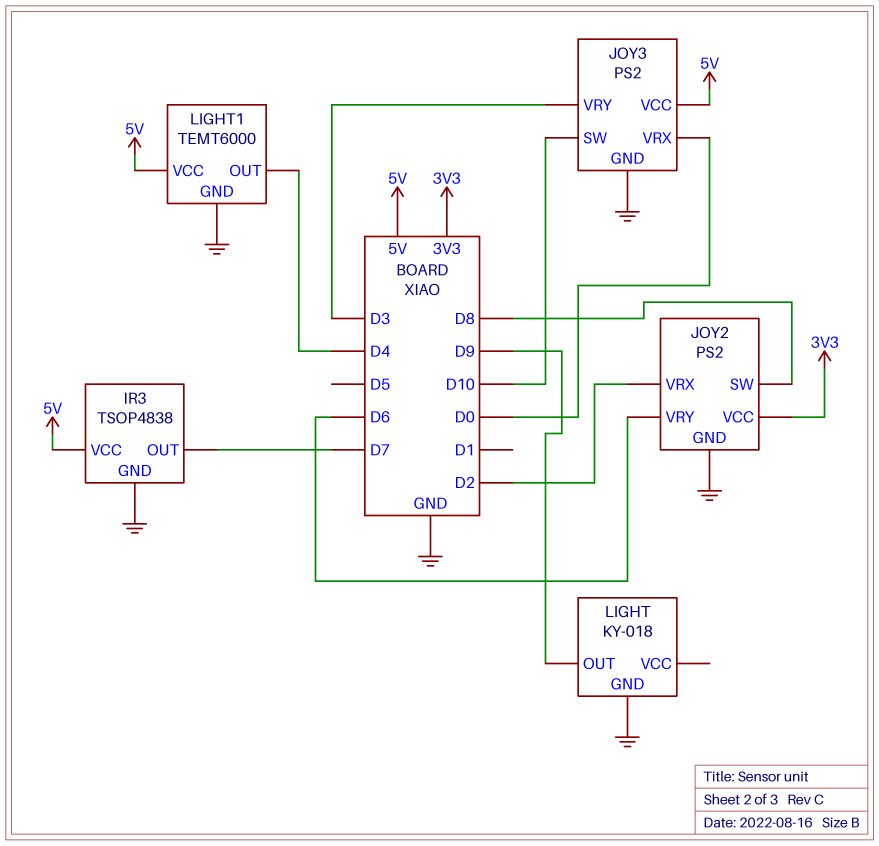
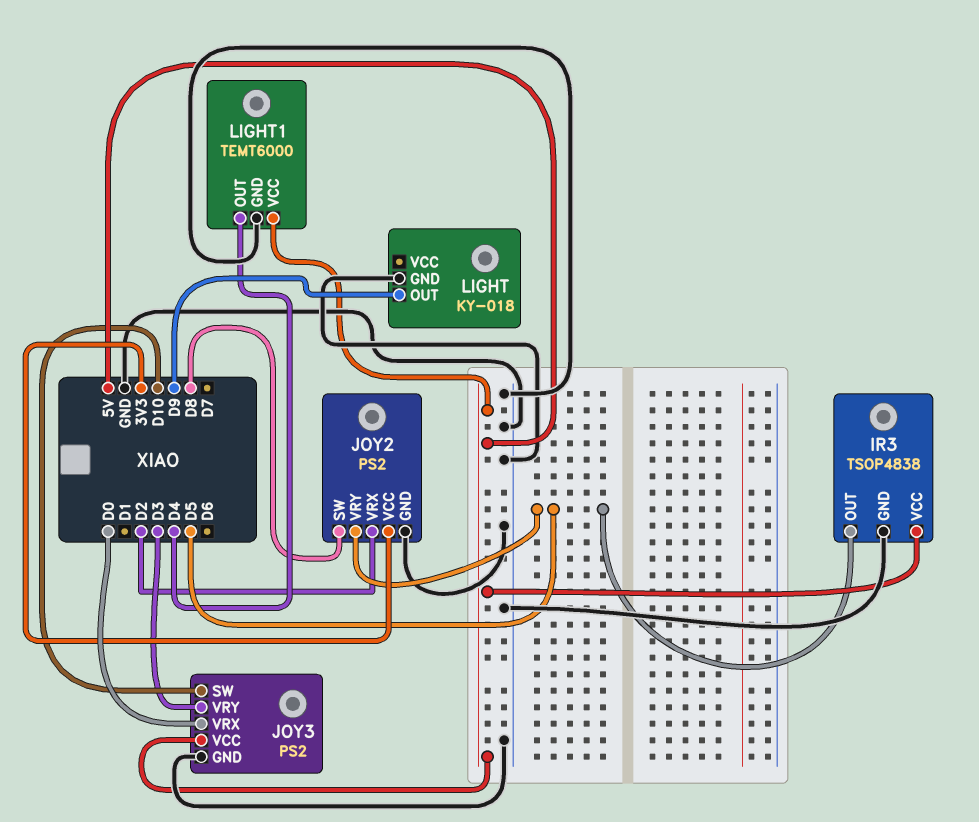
IR3 pin OUT: D7 -> D5
JOY2 pin VRY: D6 -> D5

